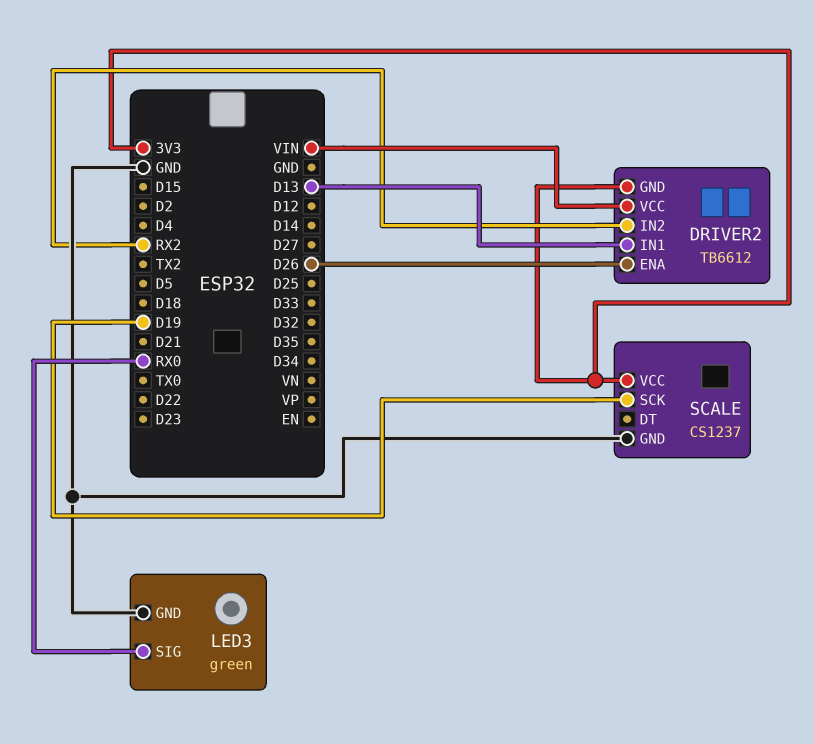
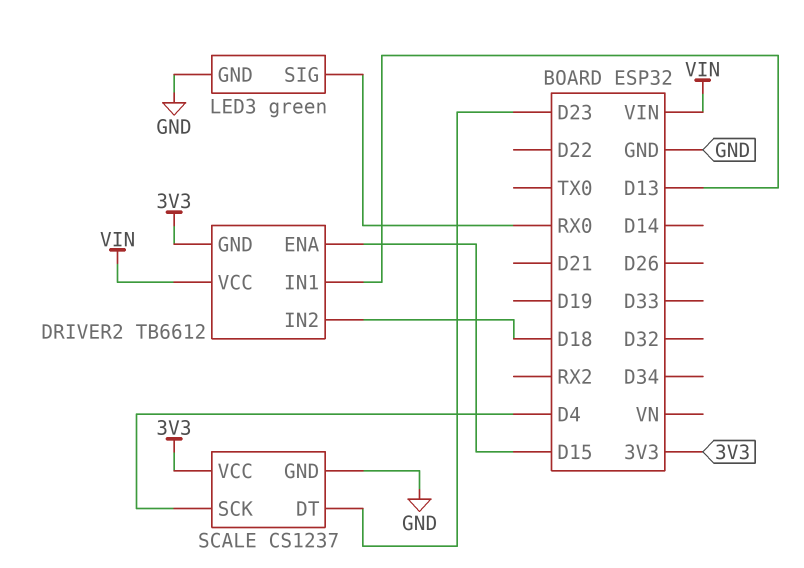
DRIVER2 pin ENA: D26 -> D15
DRIVER2 pin IN2: RX2 -> D18
SCALE pin DT: none -> D23
SCALE pin SCK: D19 -> D4

